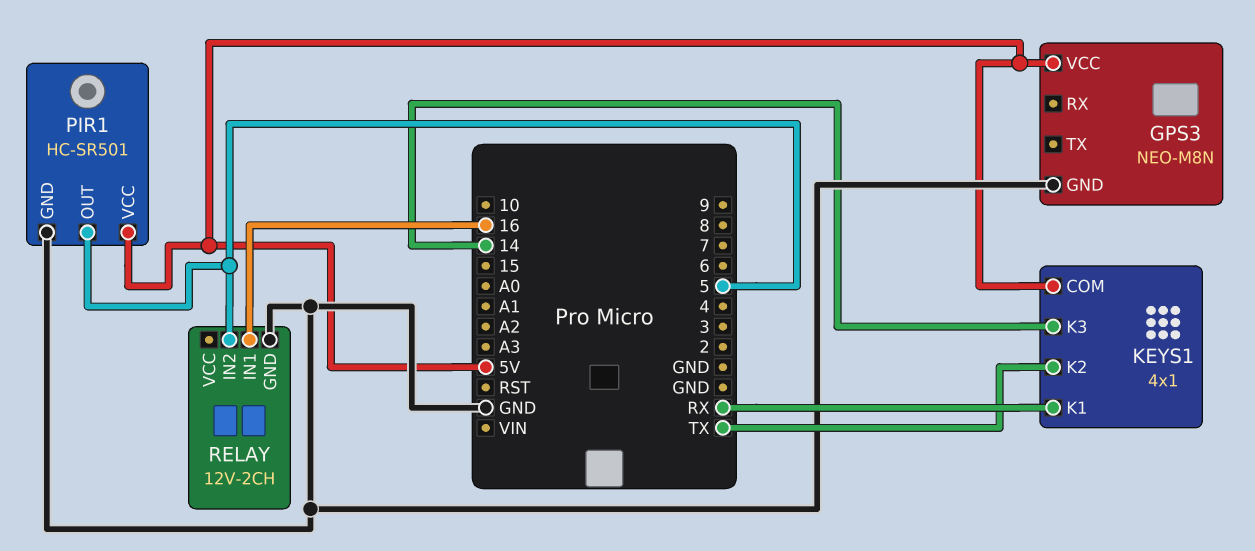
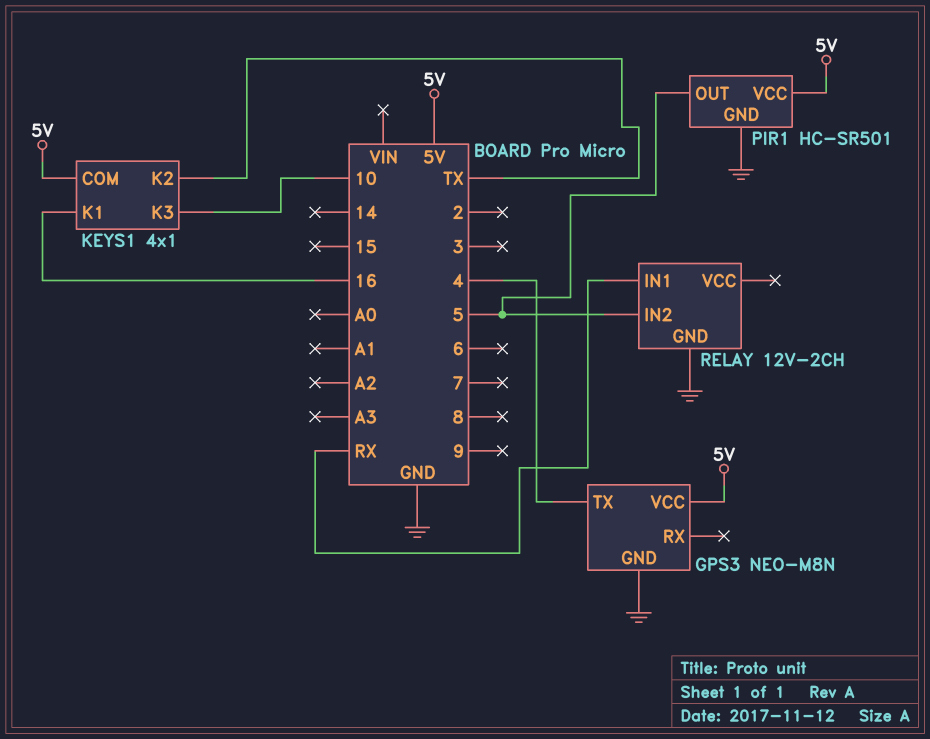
GPS3 pin TX: none -> 4
KEYS1 pin K1: RX -> 16
KEYS1 pin K3: 14 -> 10
RELAY pin IN1: 16 -> RX

